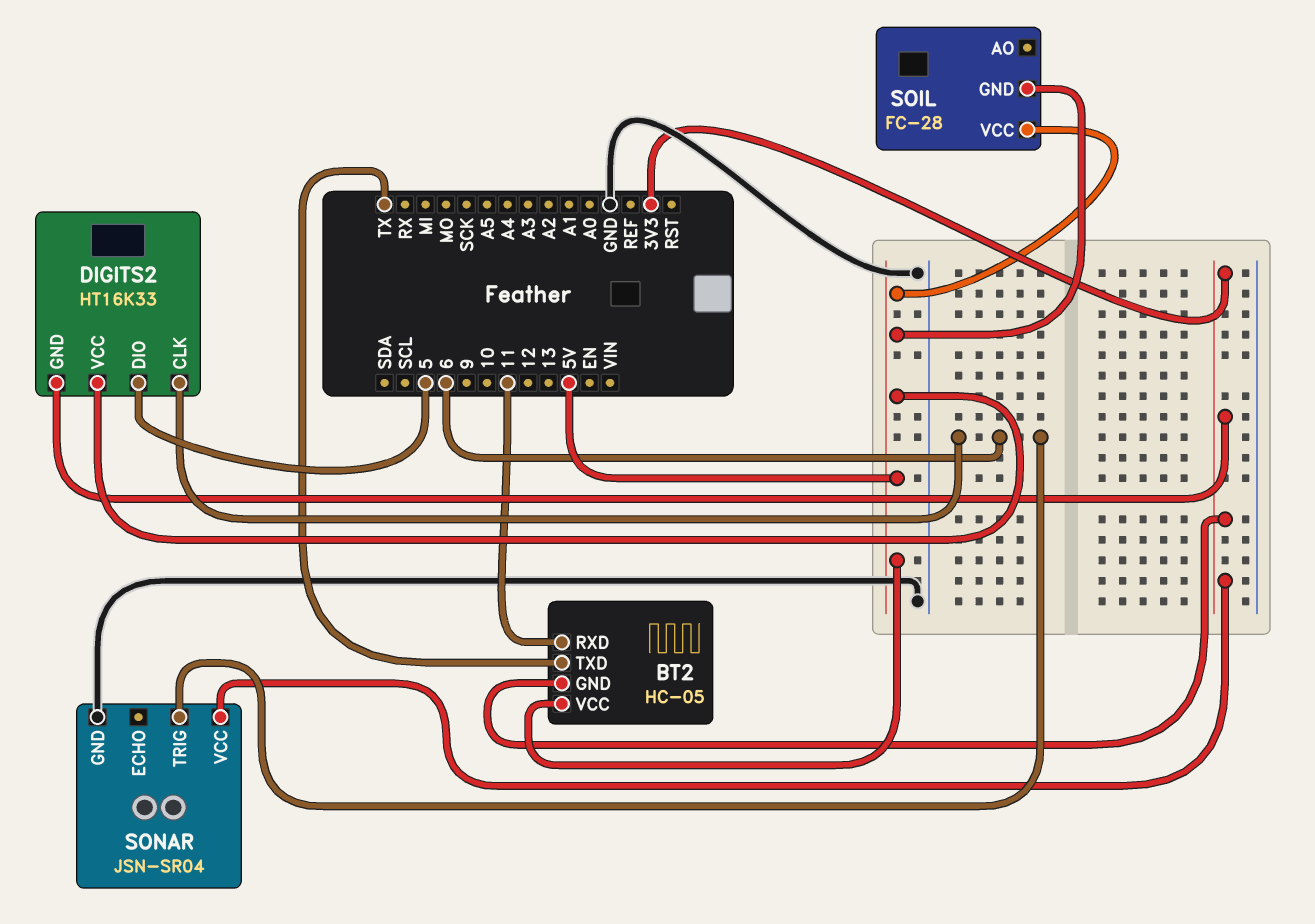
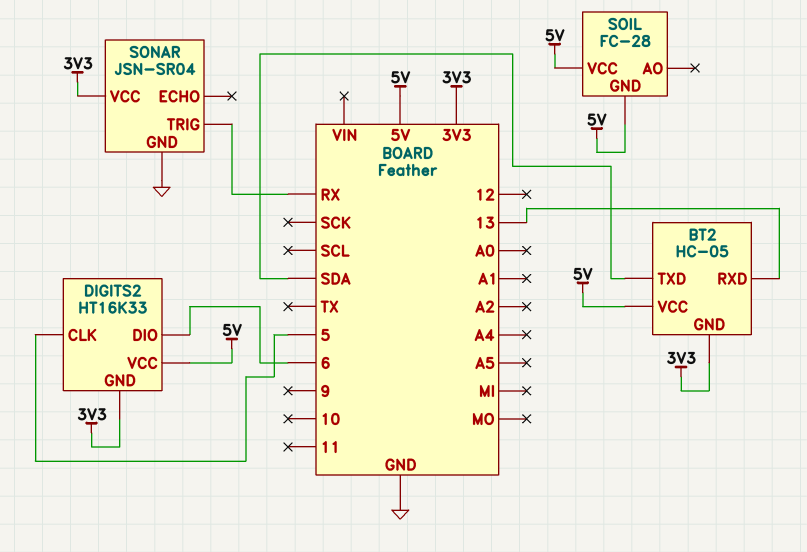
BT2 pin RXD: 11 -> 13
BT2 pin TXD: TX -> SDA
DIGITS2 pin CLK: 6 -> 5
DIGITS2 pin DIO: 5 -> 6
SONAR pin TRIG: 6 -> RX

